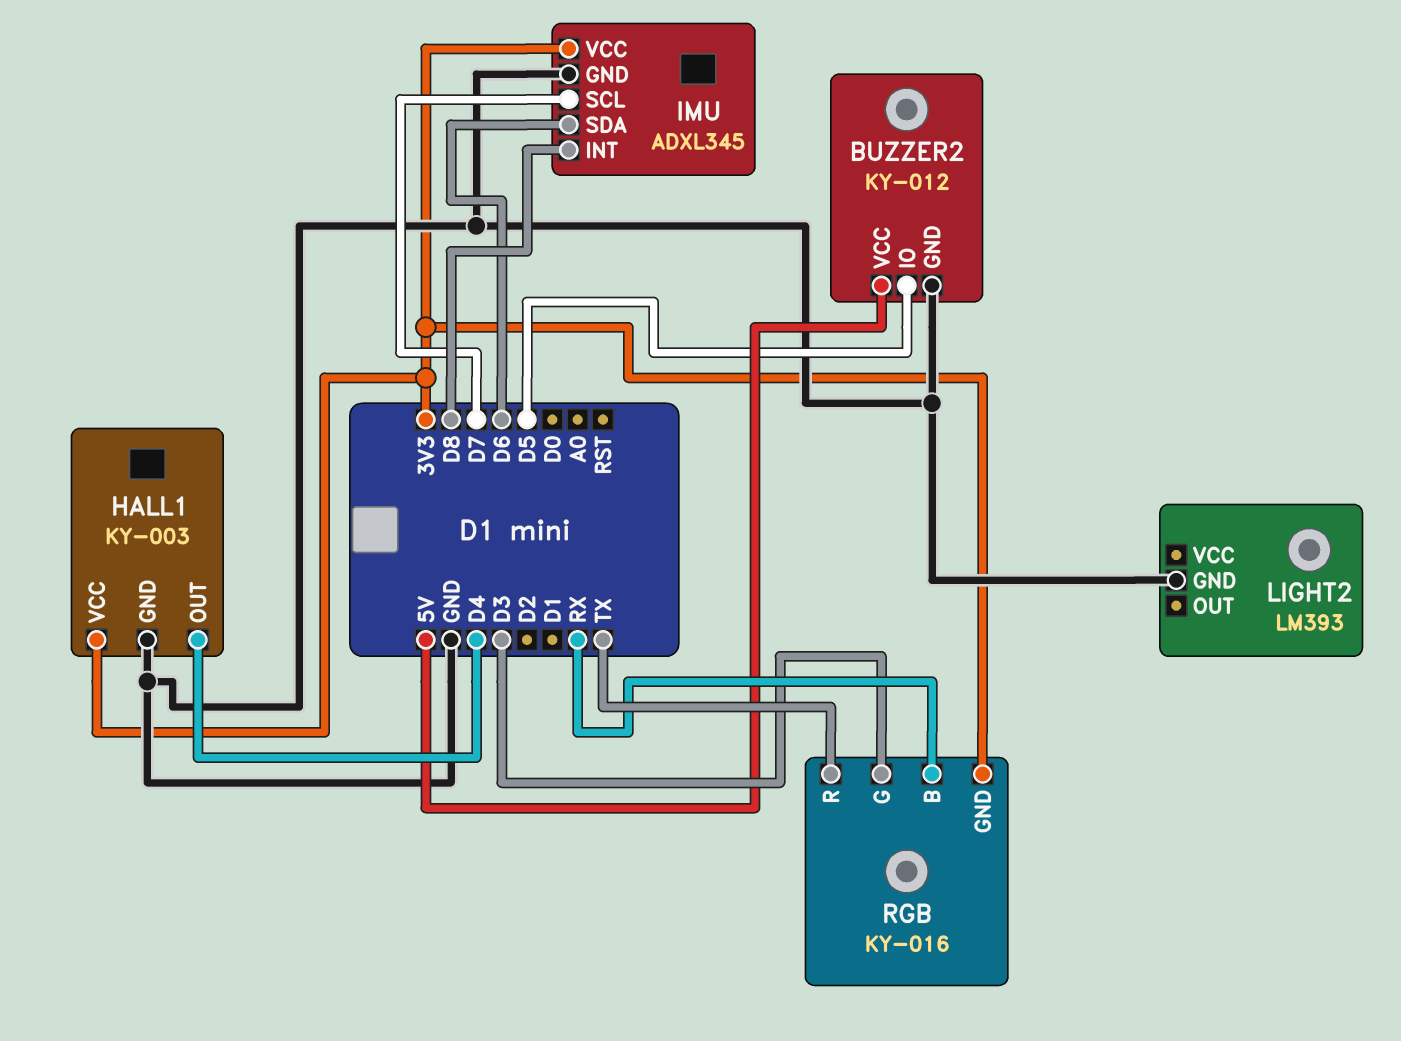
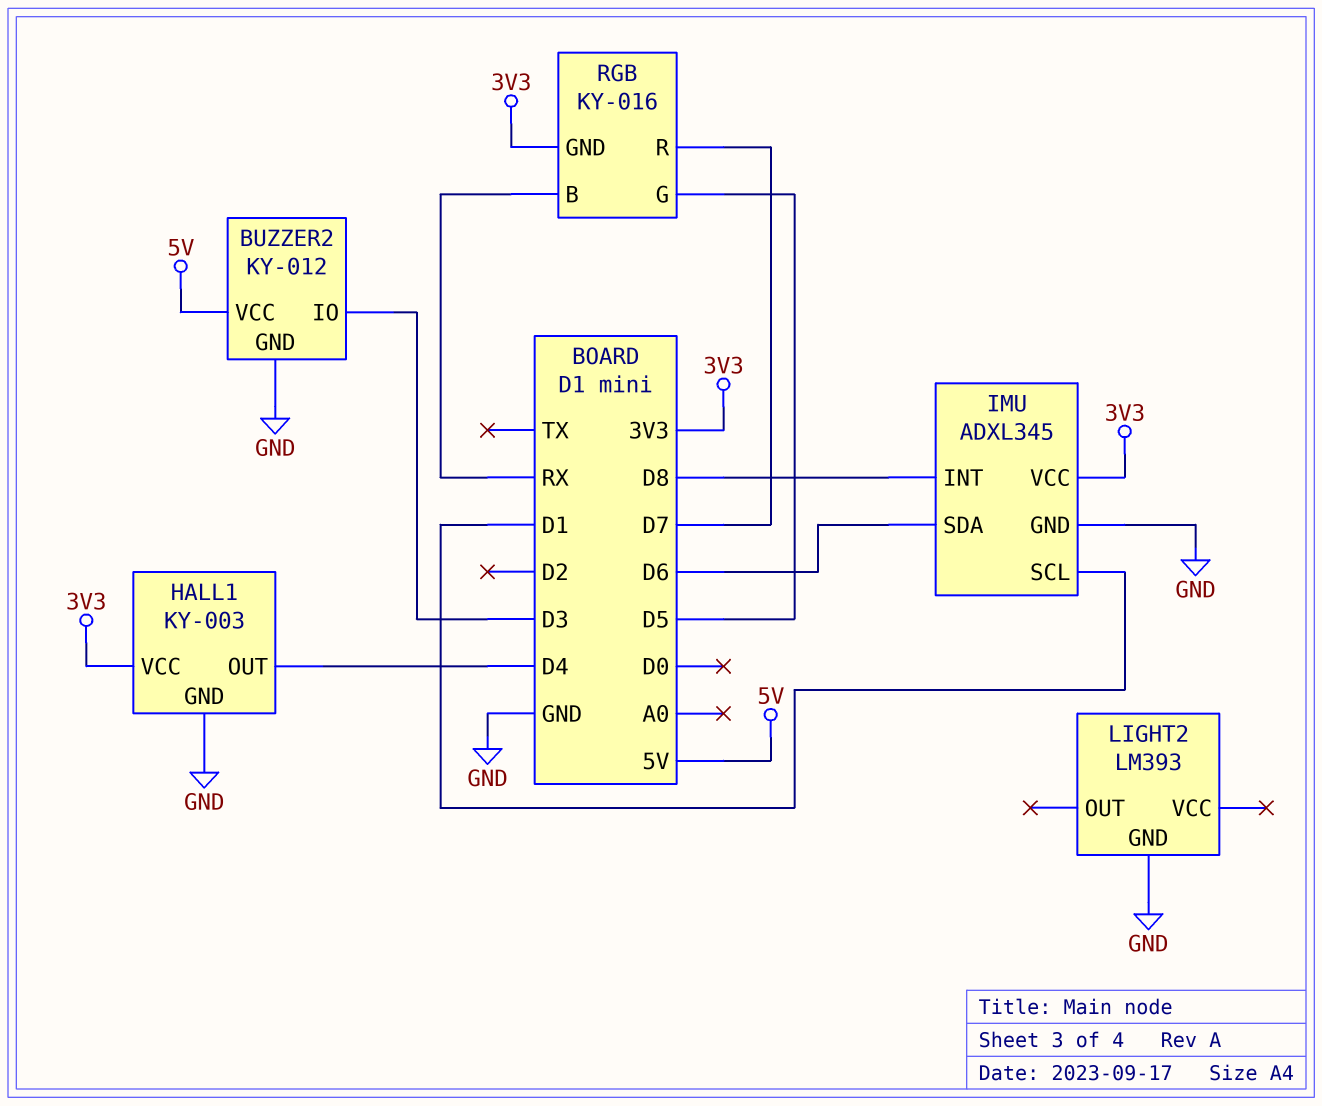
BUZZER2 pin IO: D5 -> D3
IMU pin SCL: D7 -> D1
RGB pin G: D3 -> D5
RGB pin R: TX -> D7

